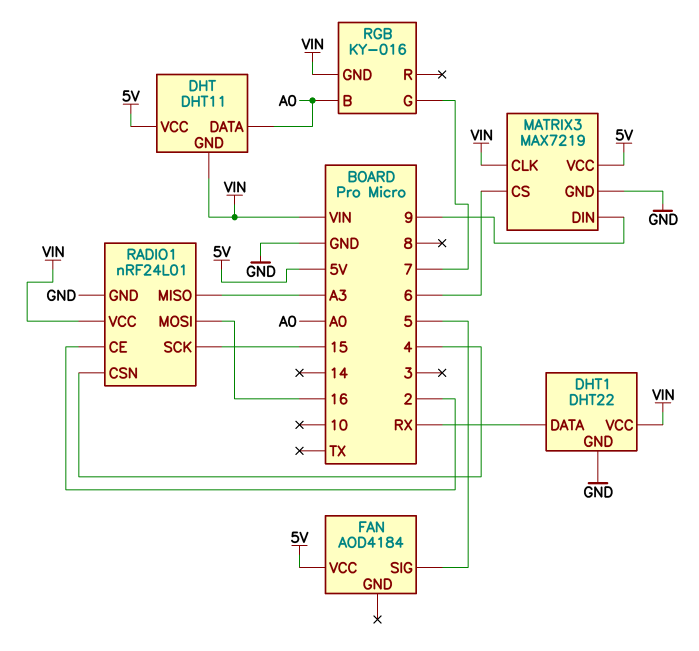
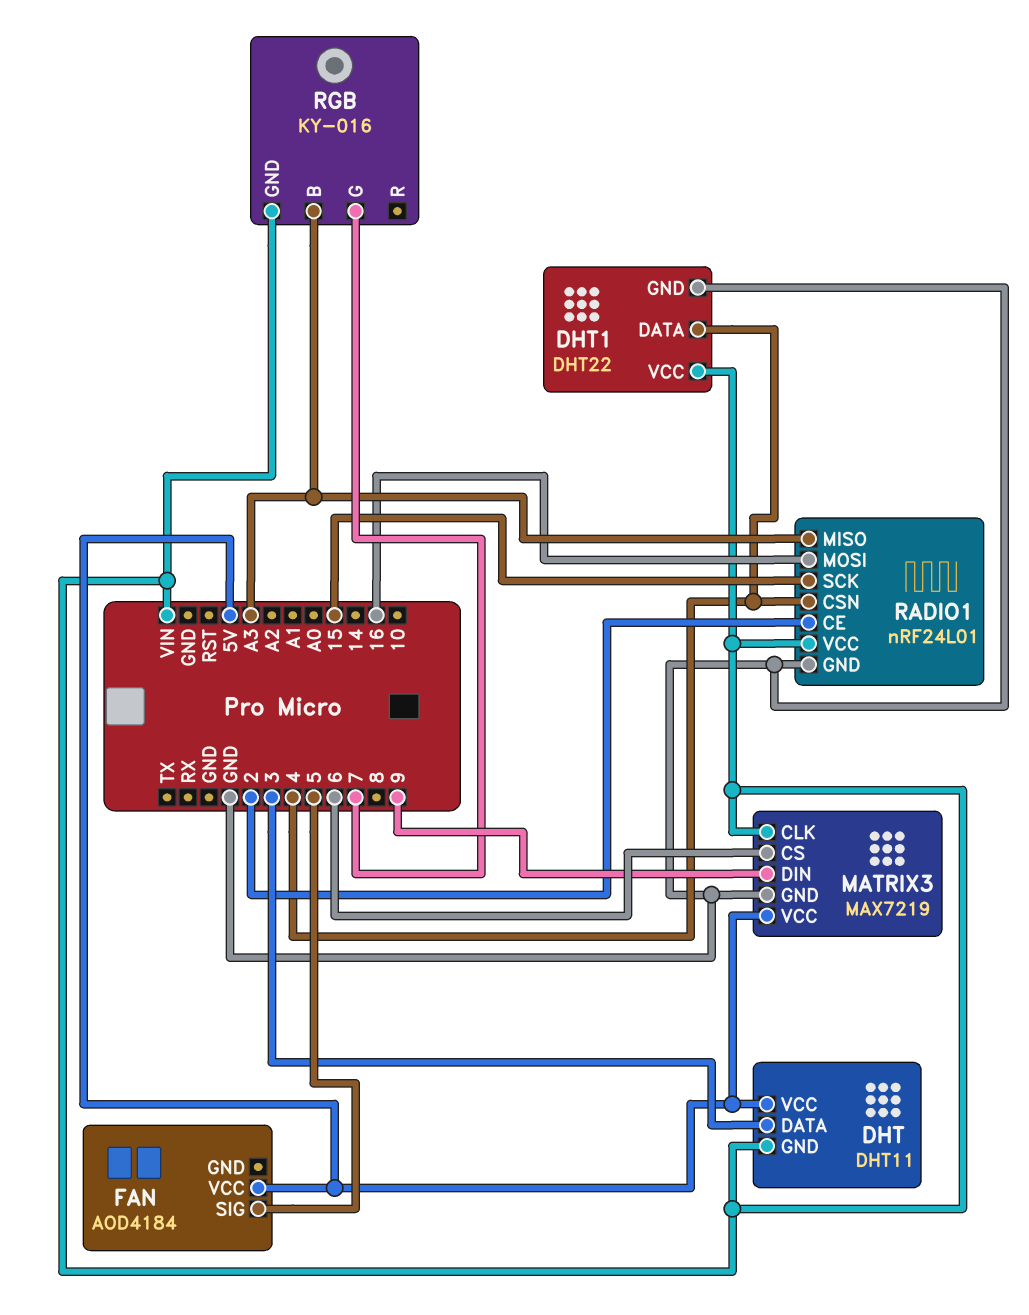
DHT pin DATA: A0 -> 3
DHT1 pin DATA: RX -> 4
RGB pin B: A0 -> A3

